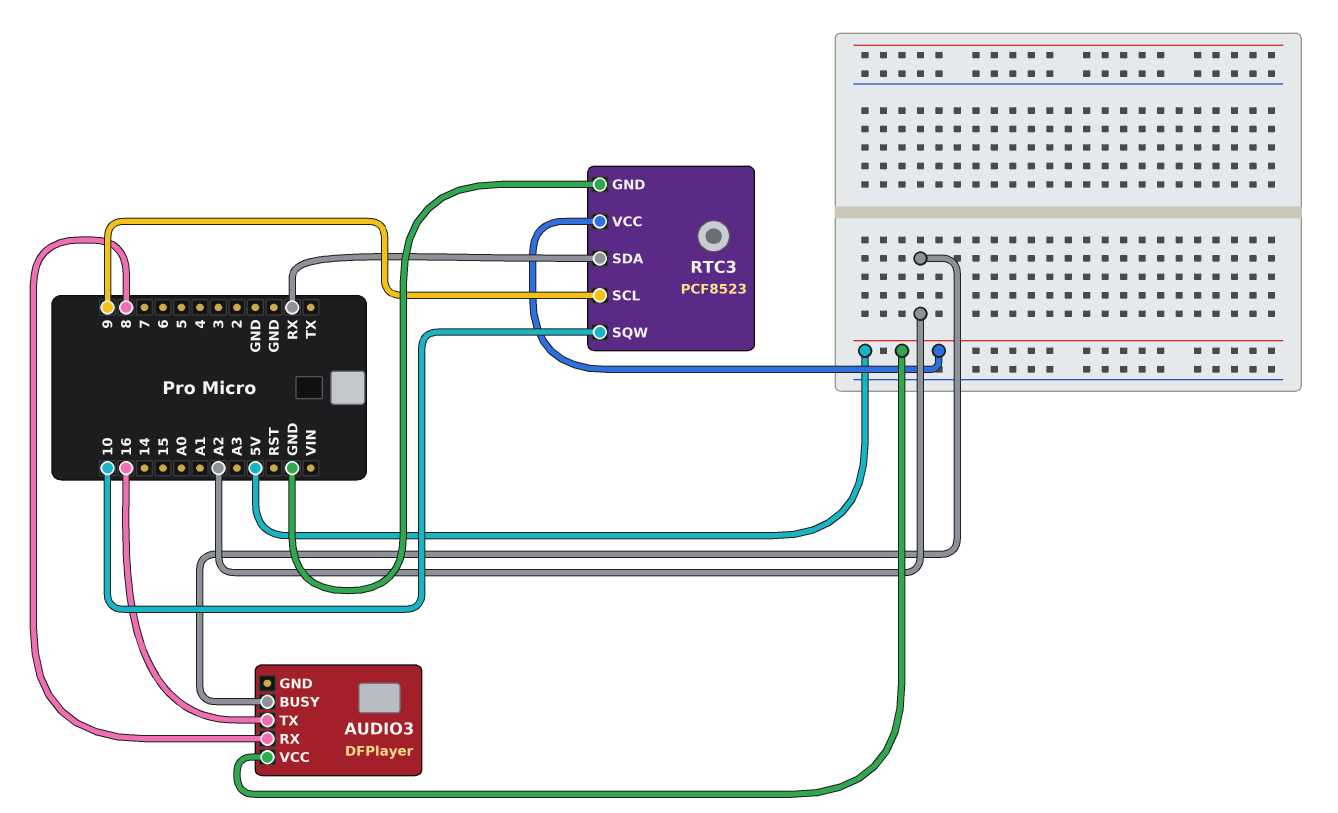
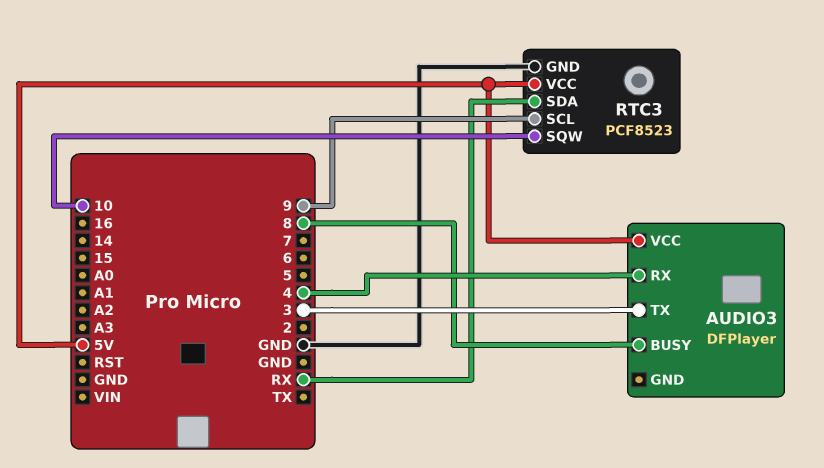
AUDIO3 pin BUSY: A2 -> 8
AUDIO3 pin RX: 8 -> 4
AUDIO3 pin TX: 16 -> 3

